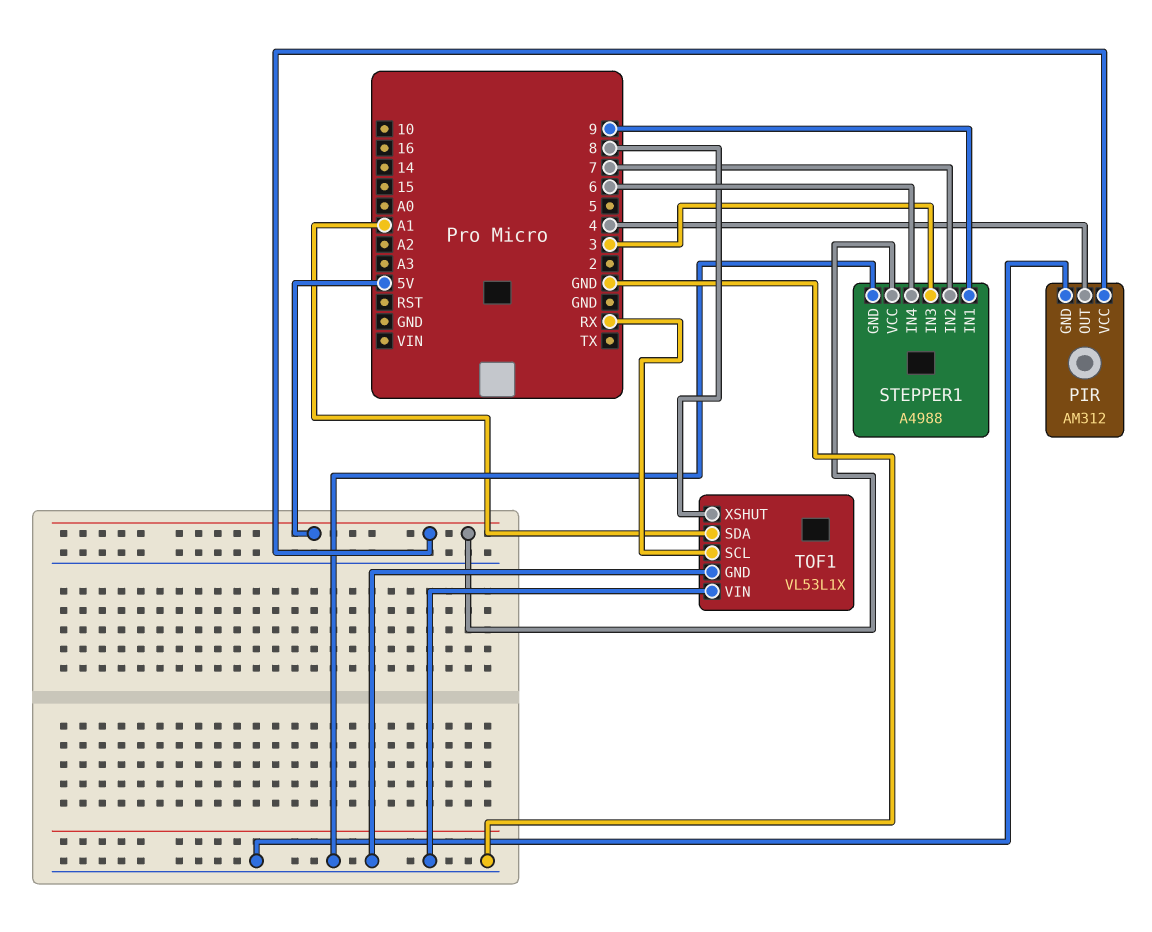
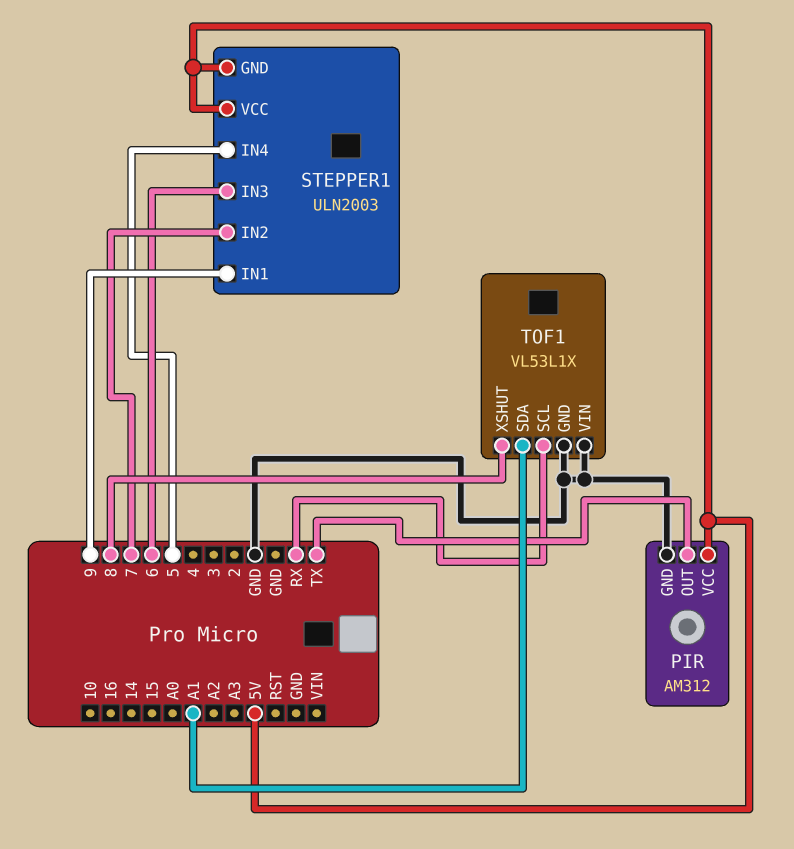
PIR pin OUT: 4 -> TX
STEPPER1: A4988 -> ULN2003
STEPPER1 pin GND: GND -> 5V
STEPPER1 pin IN3: 3 -> 6
STEPPER1 pin IN4: 6 -> 5

